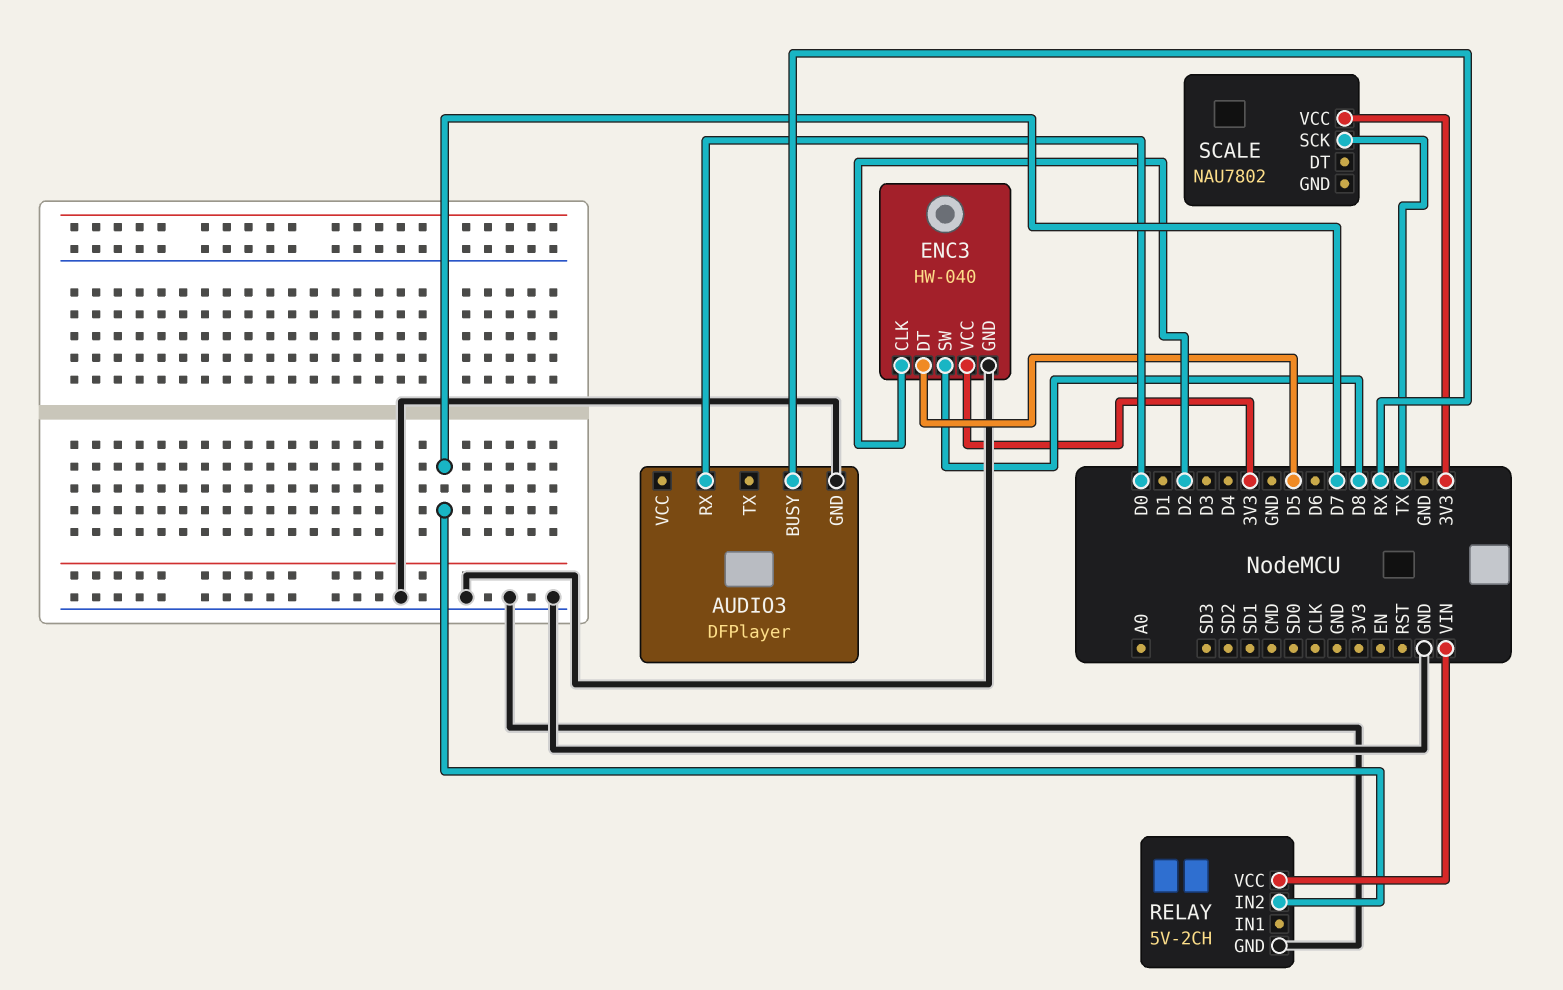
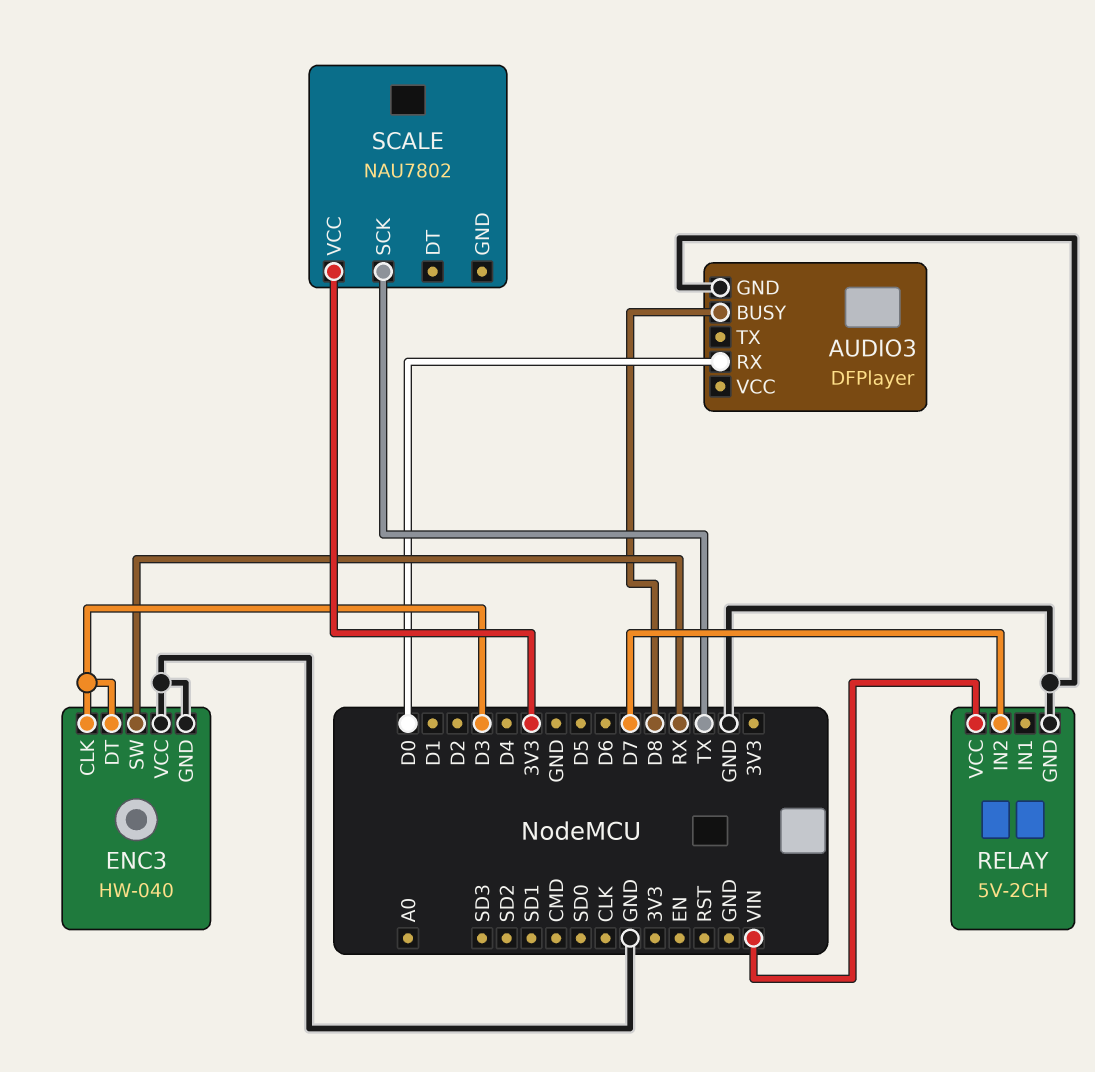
AUDIO3 pin BUSY: RX -> D8
ENC3 pin CLK: D2 -> D3
ENC3 pin DT: D5 -> D3
ENC3 pin SW: D8 -> RX
ENC3 pin VCC: 3V3 -> GND

